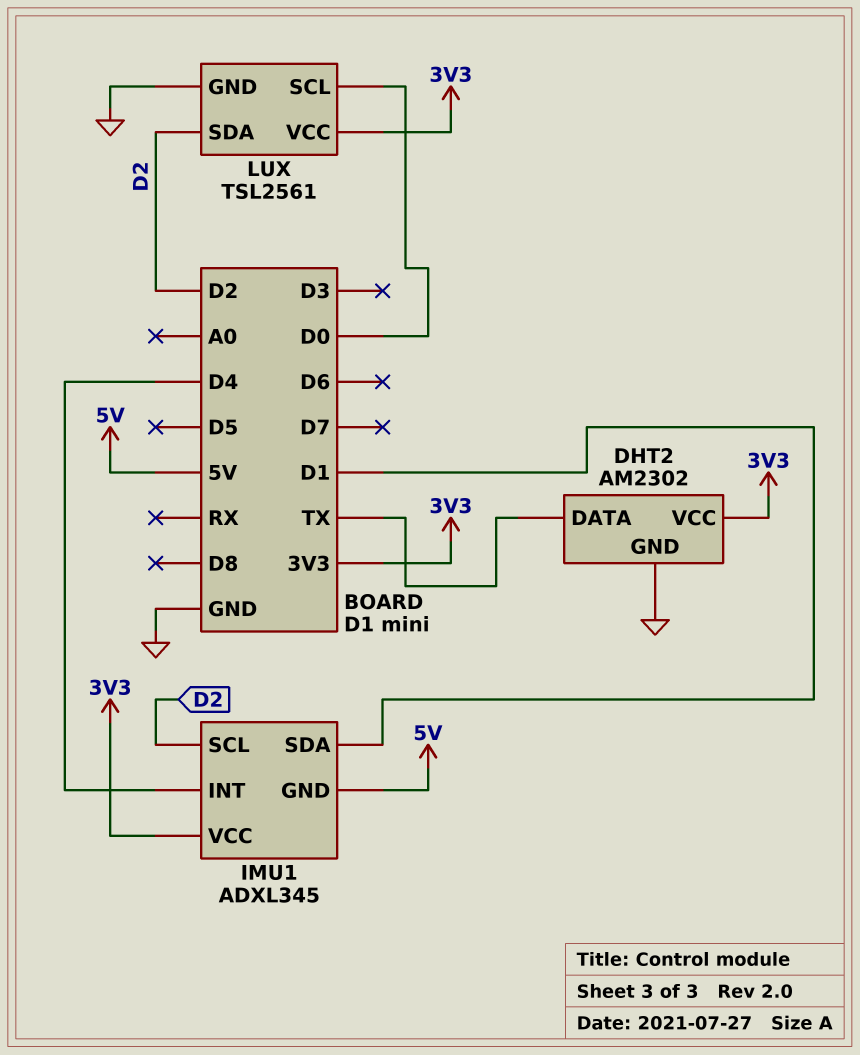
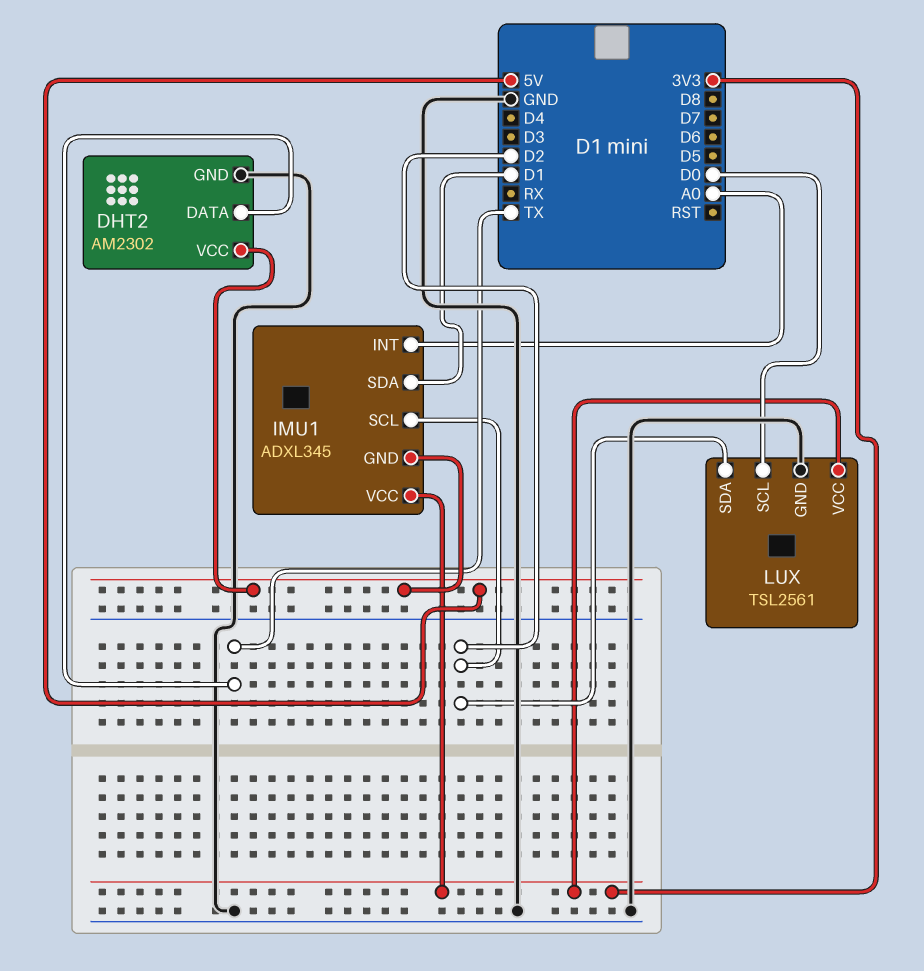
DHT2 pin VCC: 3V3 -> 5V
IMU1 pin INT: D4 -> A0

